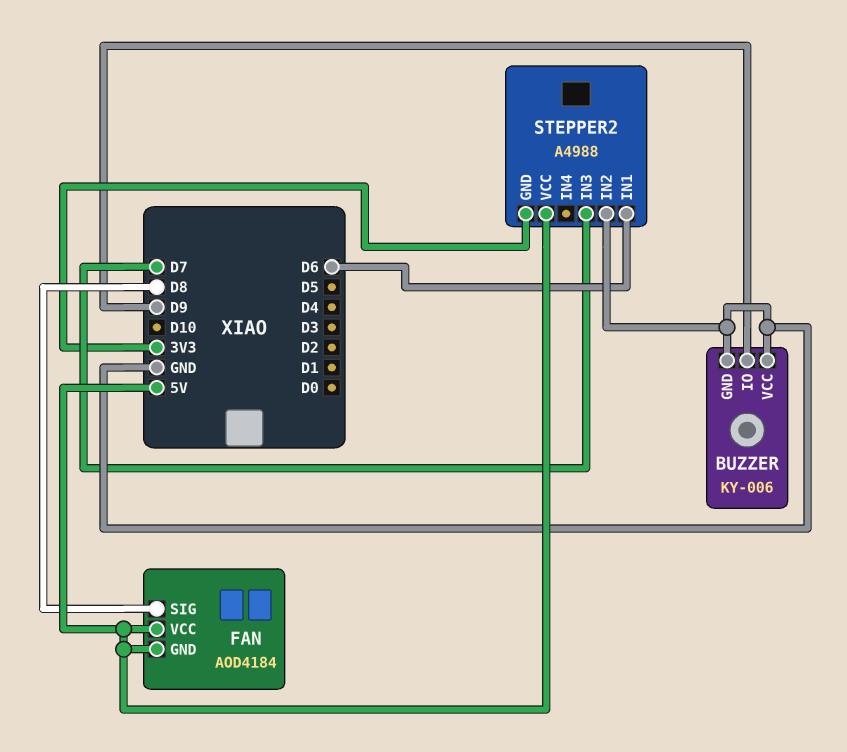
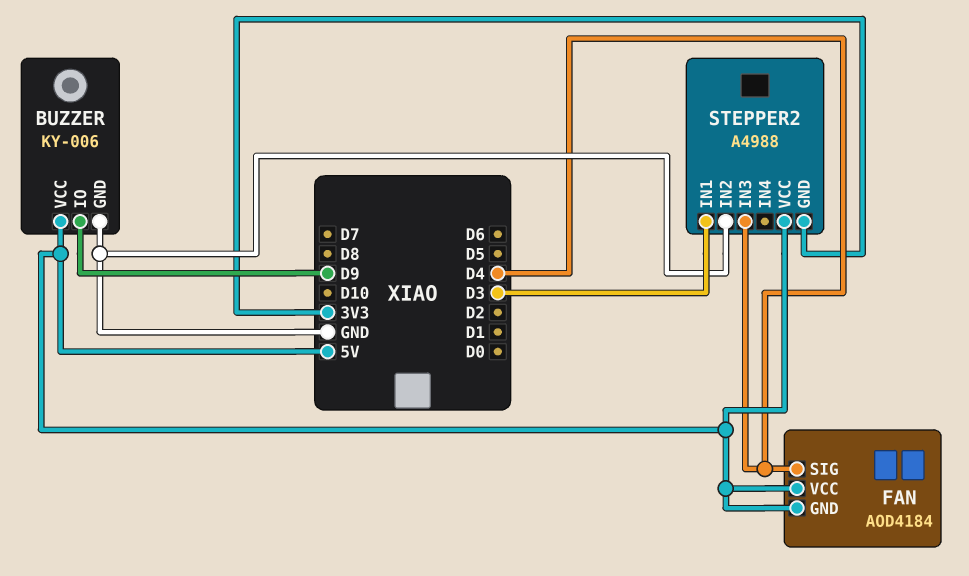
BUZZER pin VCC: GND -> 5V
FAN pin SIG: D8 -> D4
STEPPER2 pin IN1: D6 -> D3
STEPPER2 pin IN3: D7 -> D4

